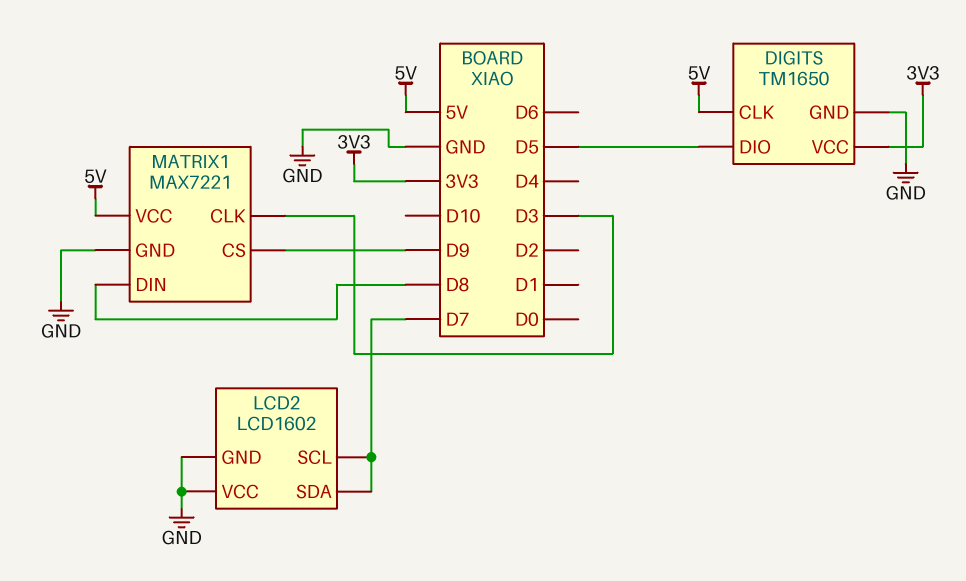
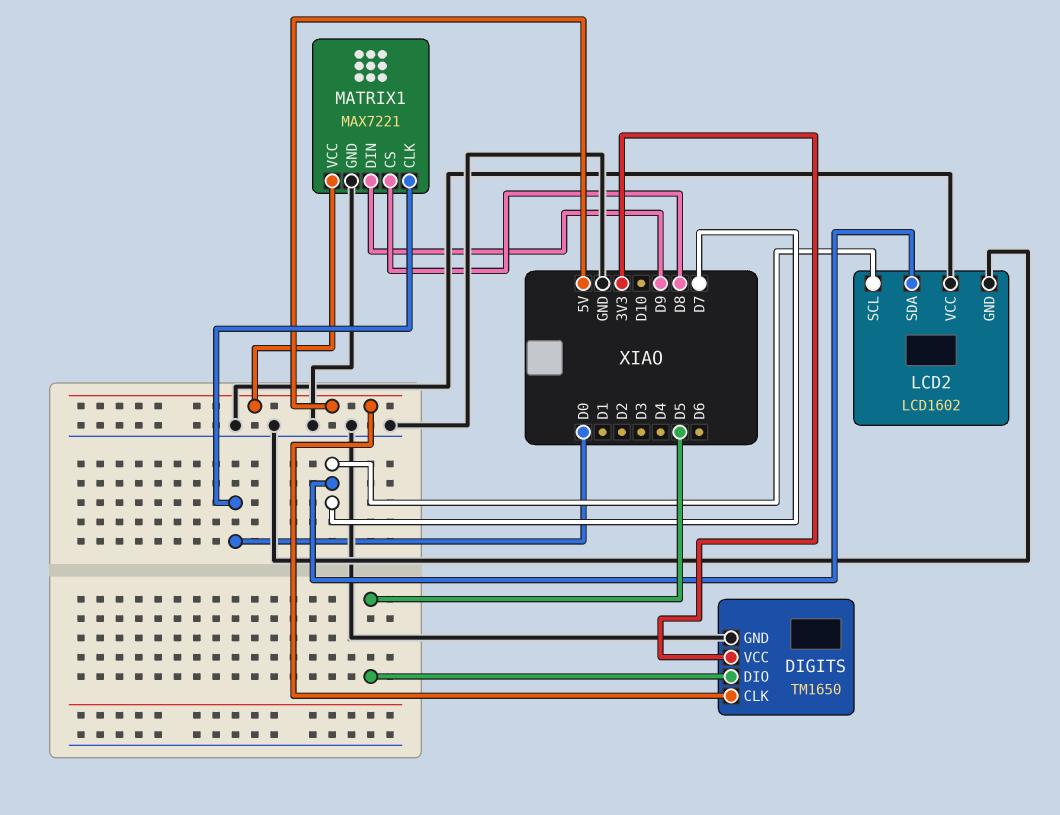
MATRIX1 pin CLK: D3 -> D0
MATRIX1 pin CS: D9 -> D8
MATRIX1 pin DIN: D8 -> D9

